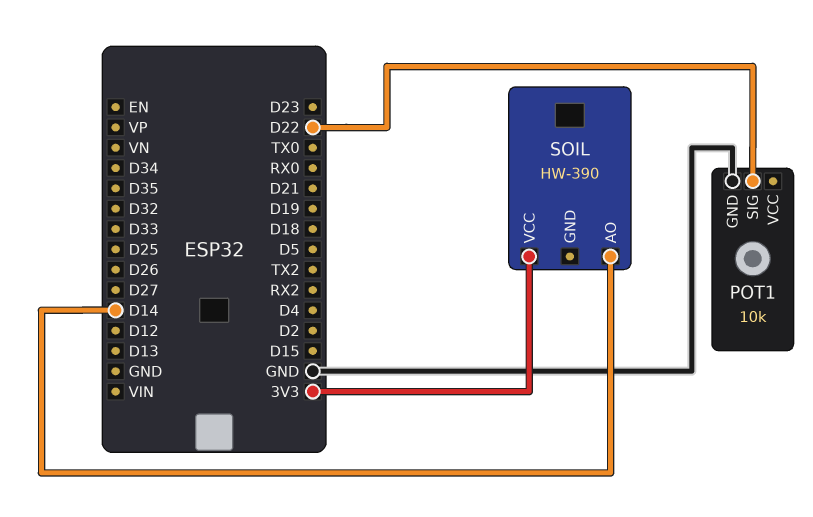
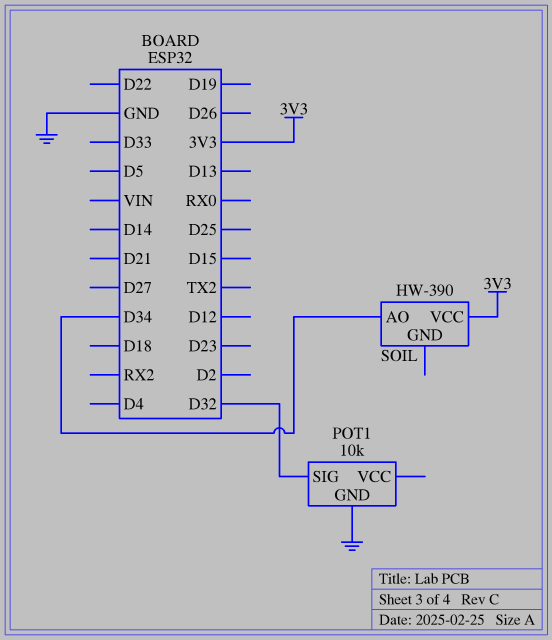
POT1 pin SIG: D22 -> D32
SOIL pin AO: D14 -> D34

